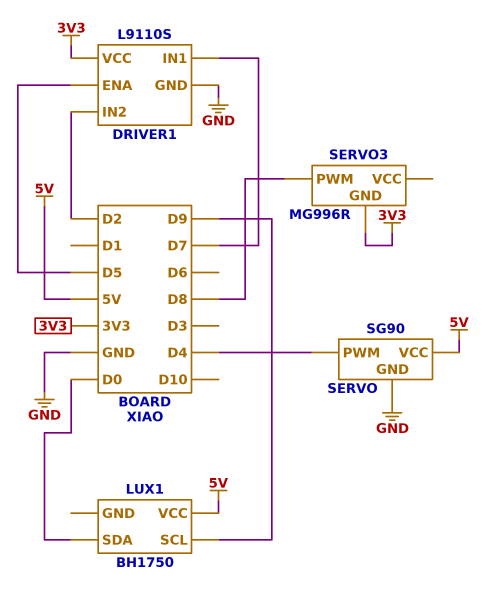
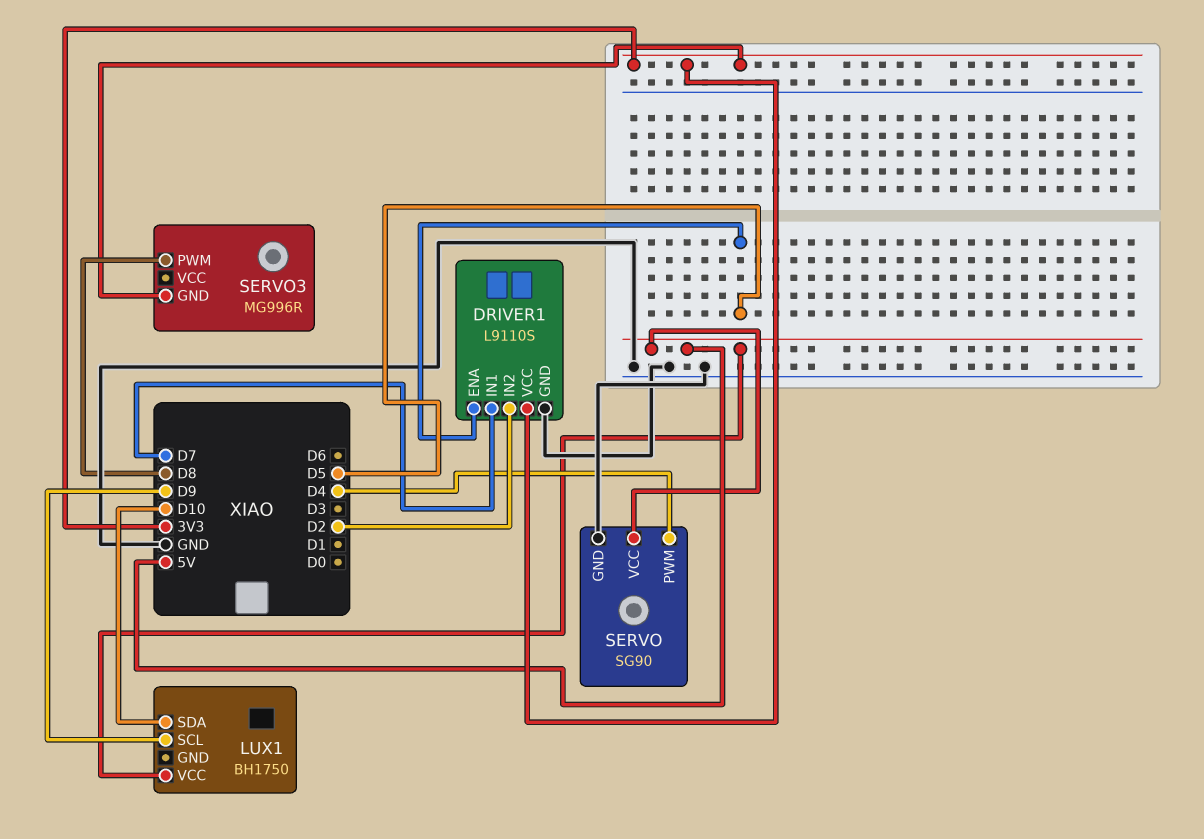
LUX1 pin SDA: D0 -> D10

